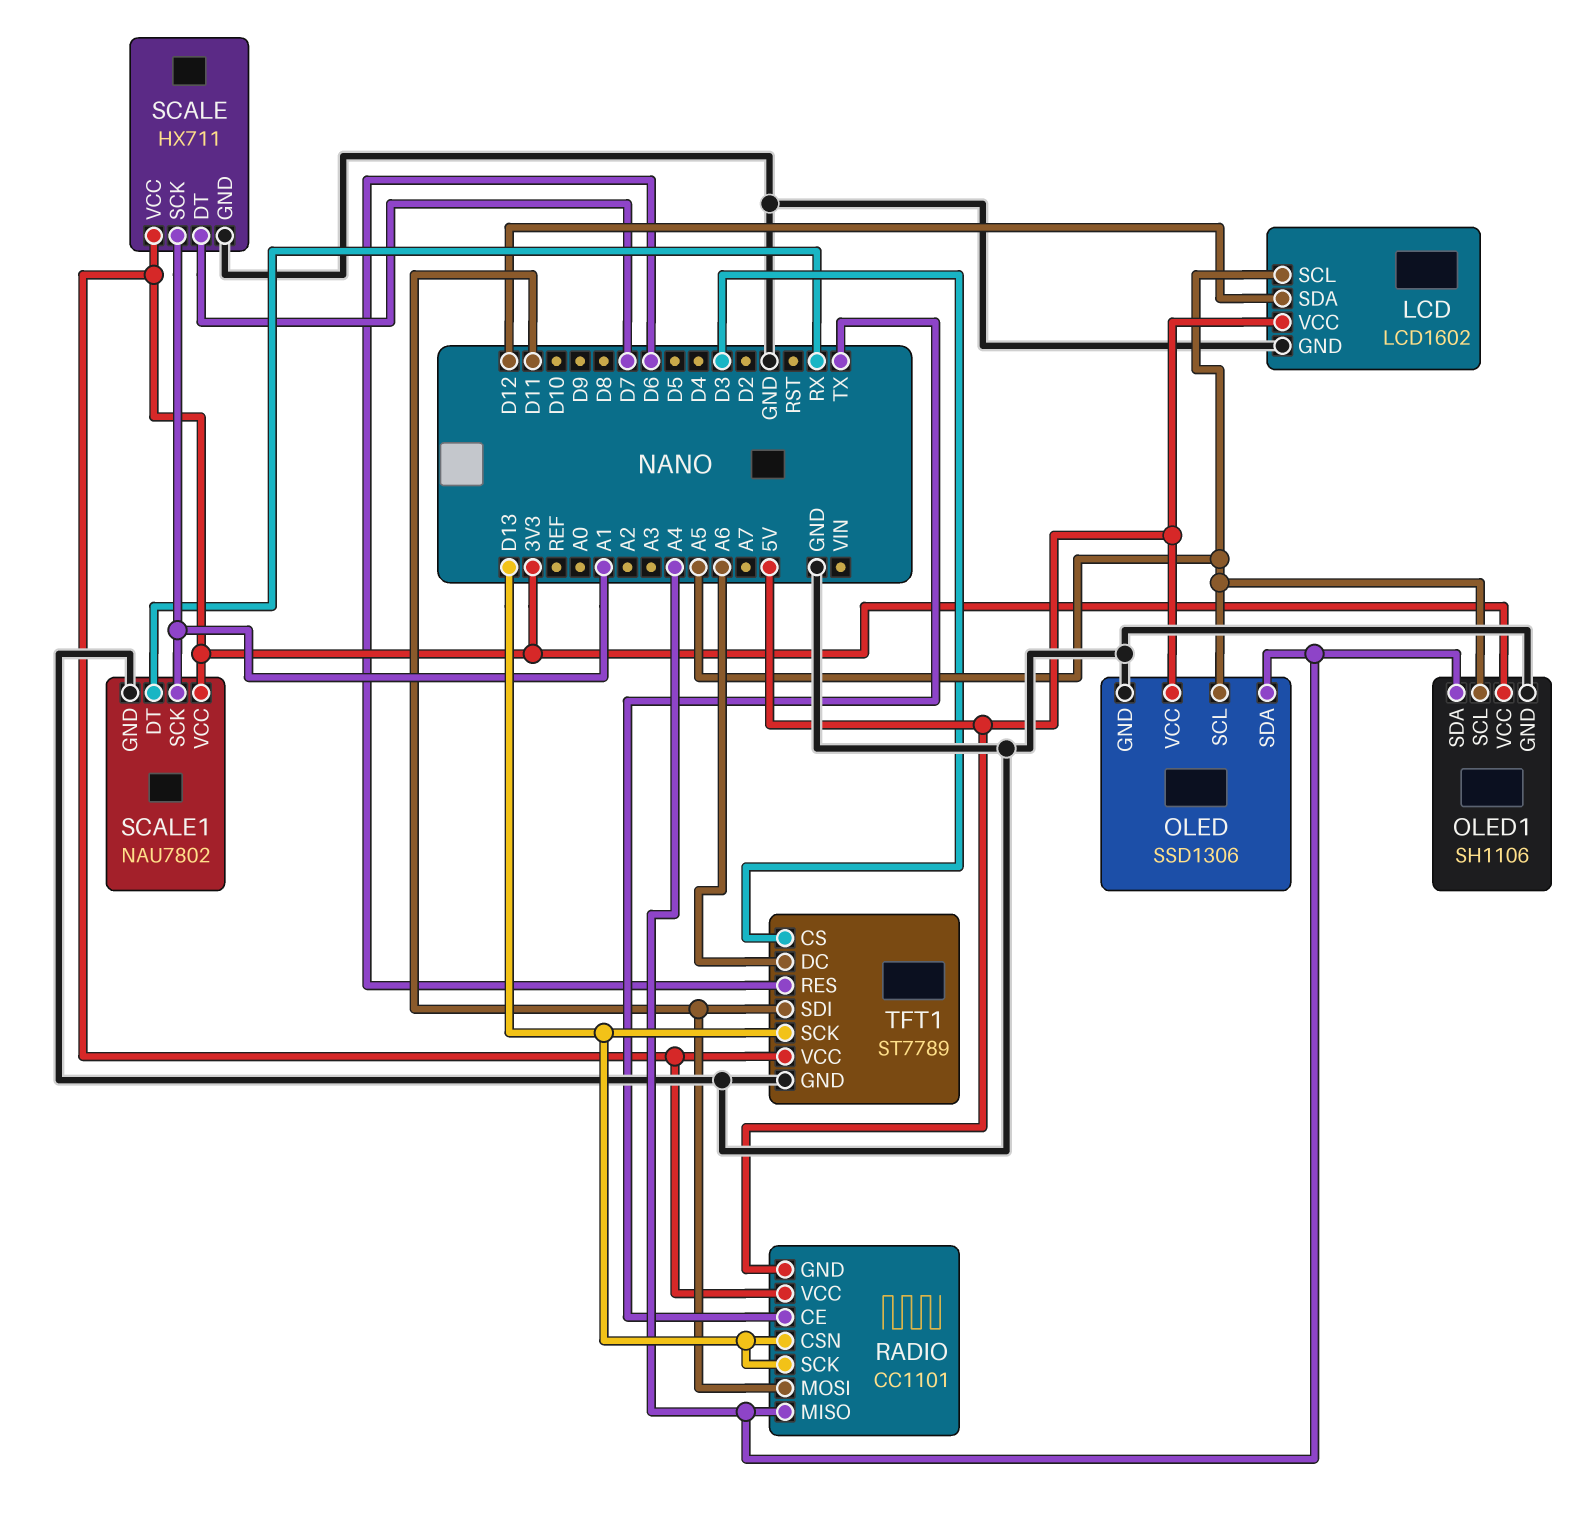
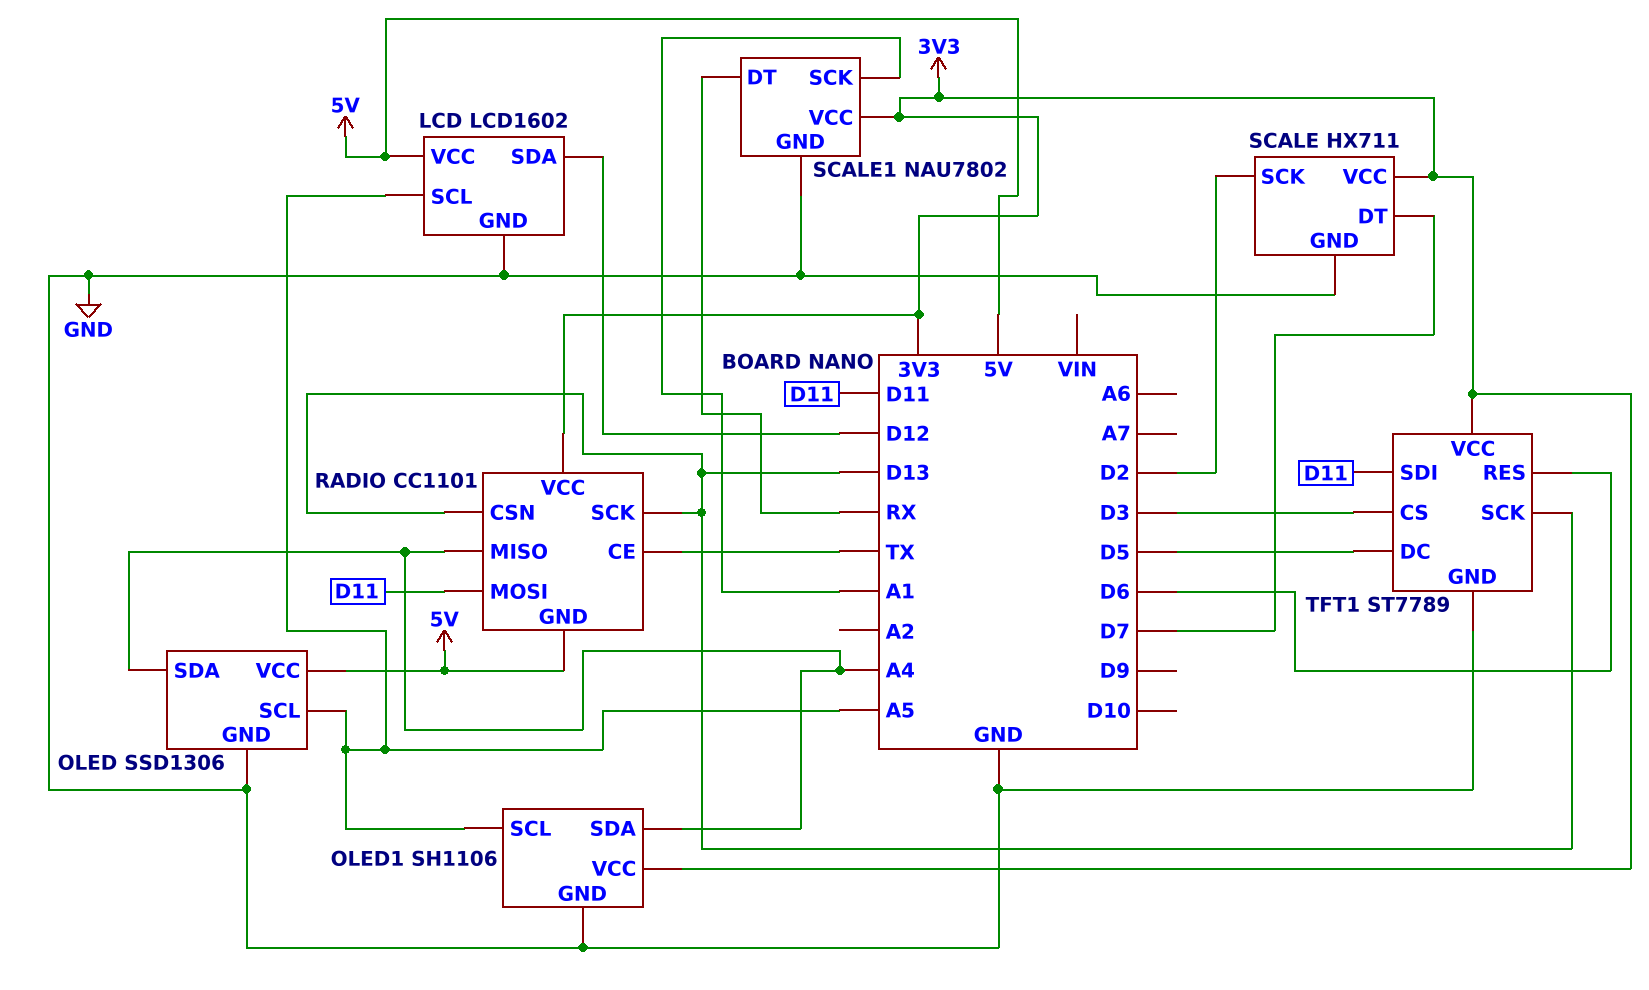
SCALE pin SCK: A1 -> D2
TFT1 pin DC: A6 -> D5

